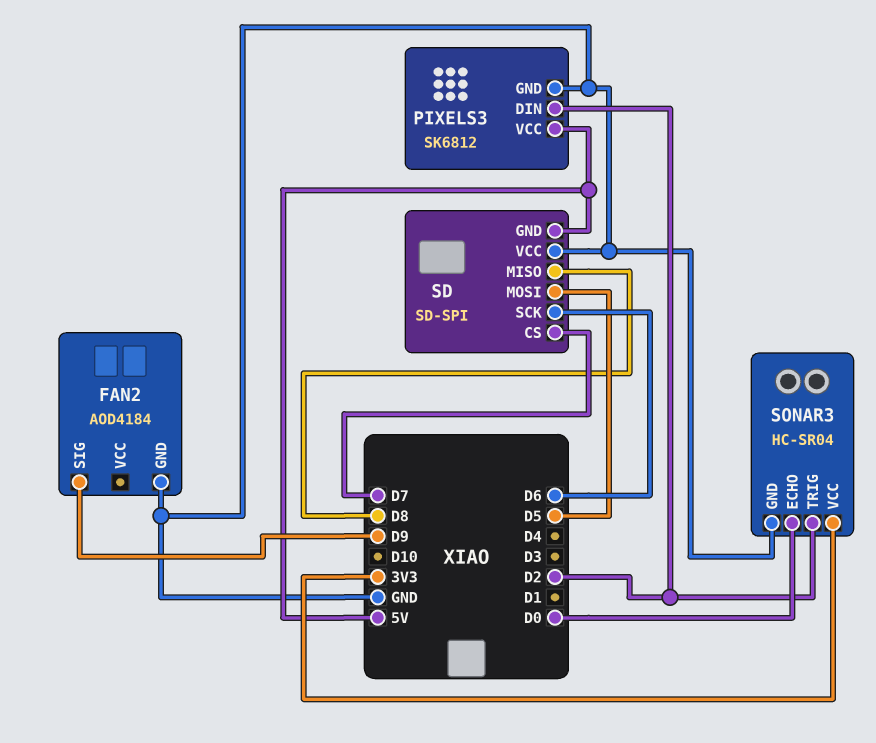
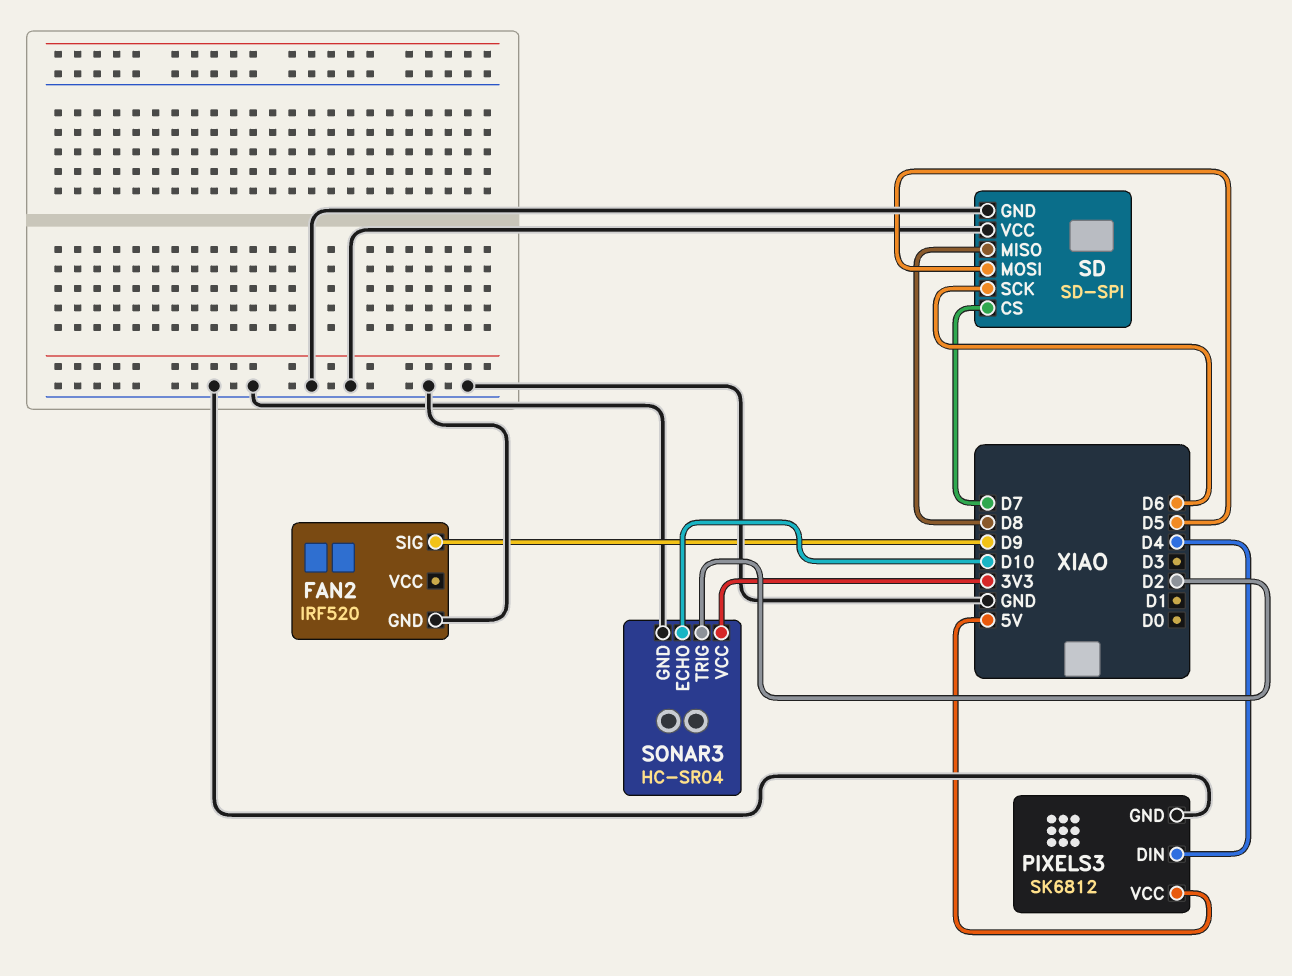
FAN2: AOD4184 -> IRF520
PIXELS3 pin DIN: D2 -> D4
SD pin GND: 5V -> GND
SONAR3 pin ECHO: D0 -> D10

